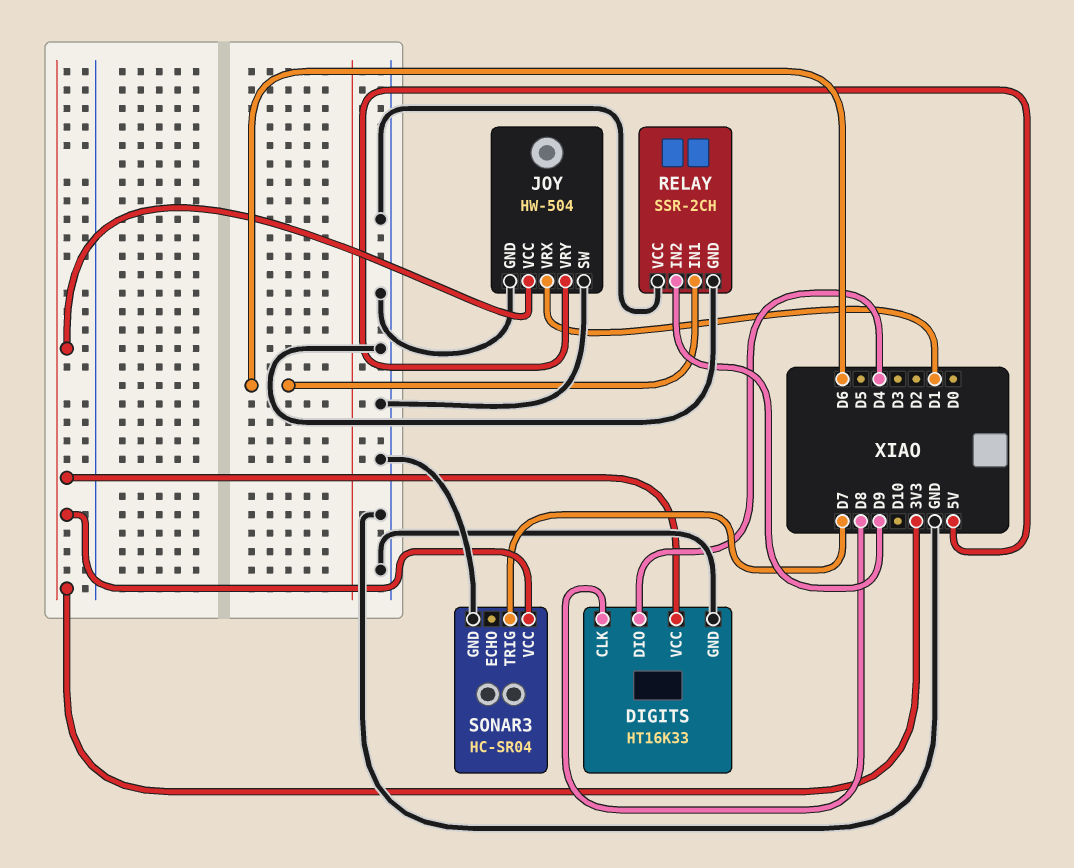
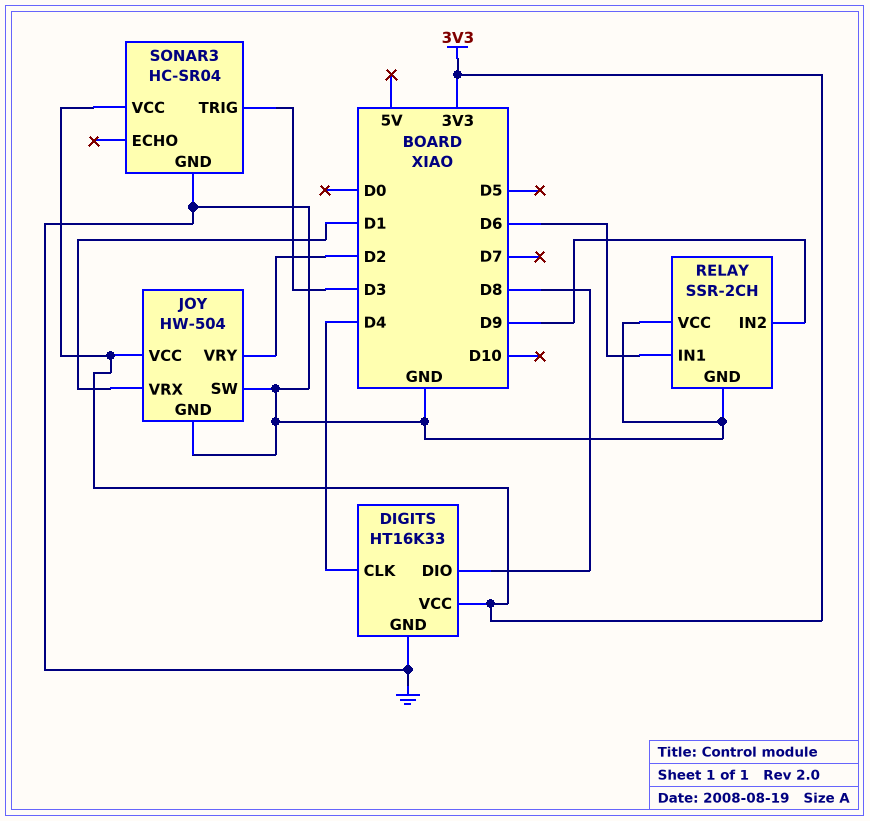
DIGITS pin CLK: D8 -> D4
DIGITS pin DIO: D4 -> D8
JOY pin VRY: 5V -> D2
SONAR3 pin TRIG: D7 -> D3

